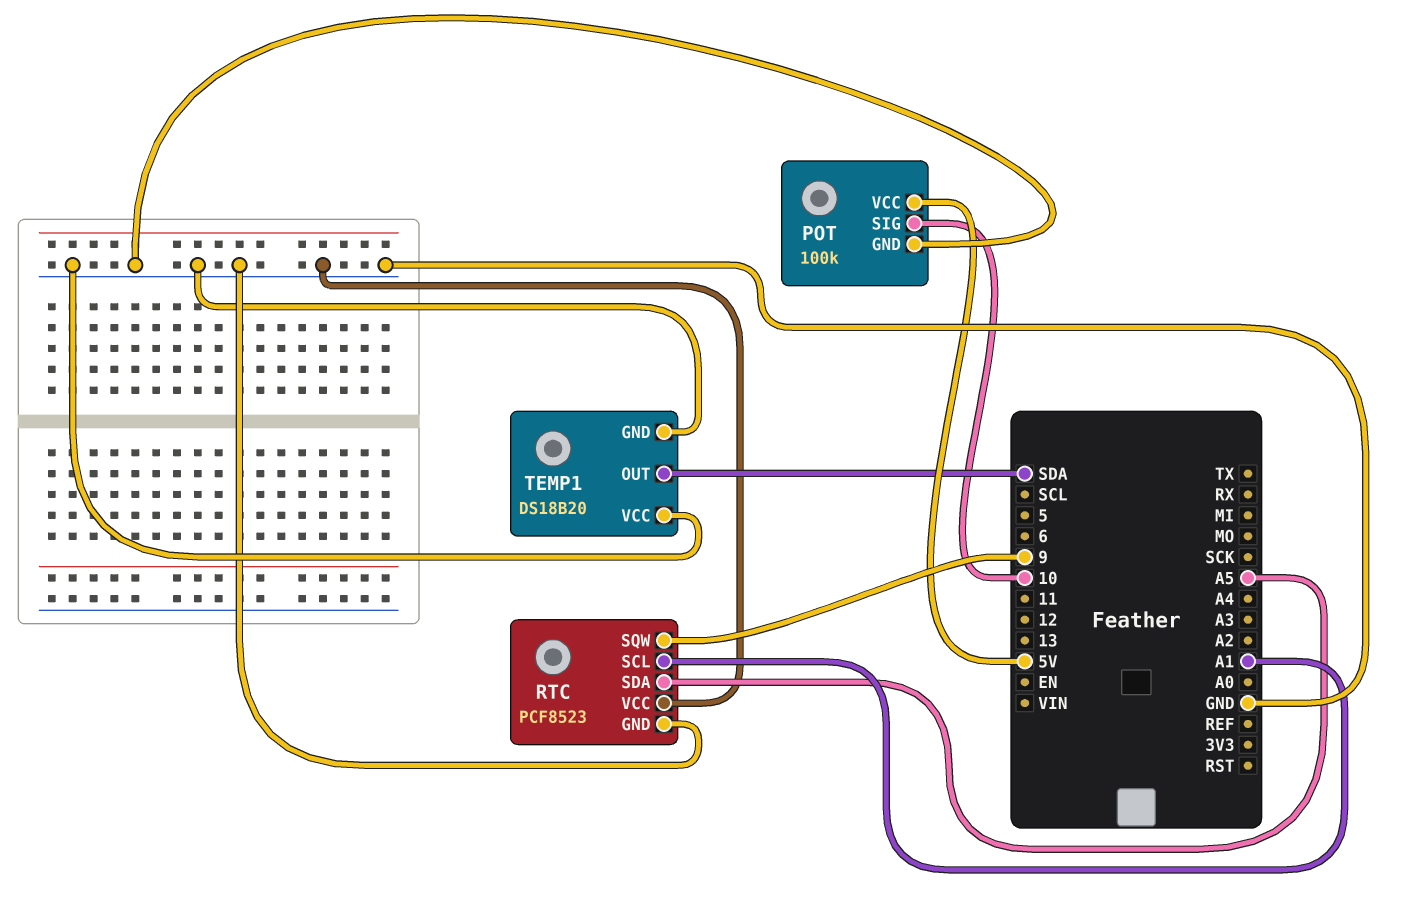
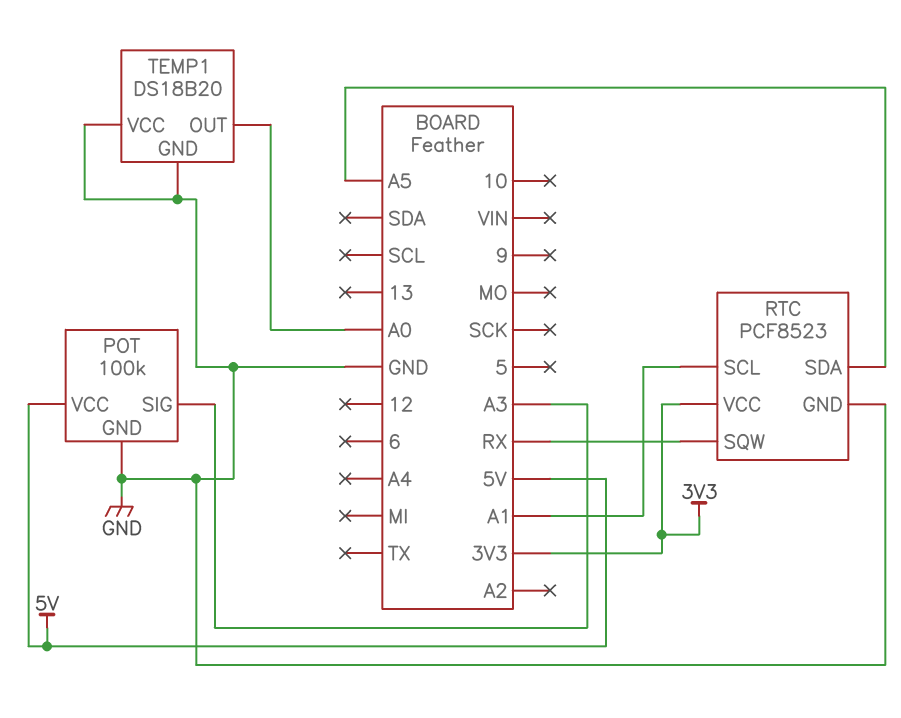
POT pin SIG: 10 -> A3
RTC pin SQW: 9 -> RX
RTC pin VCC: GND -> 3V3
TEMP1 pin OUT: SDA -> A0

